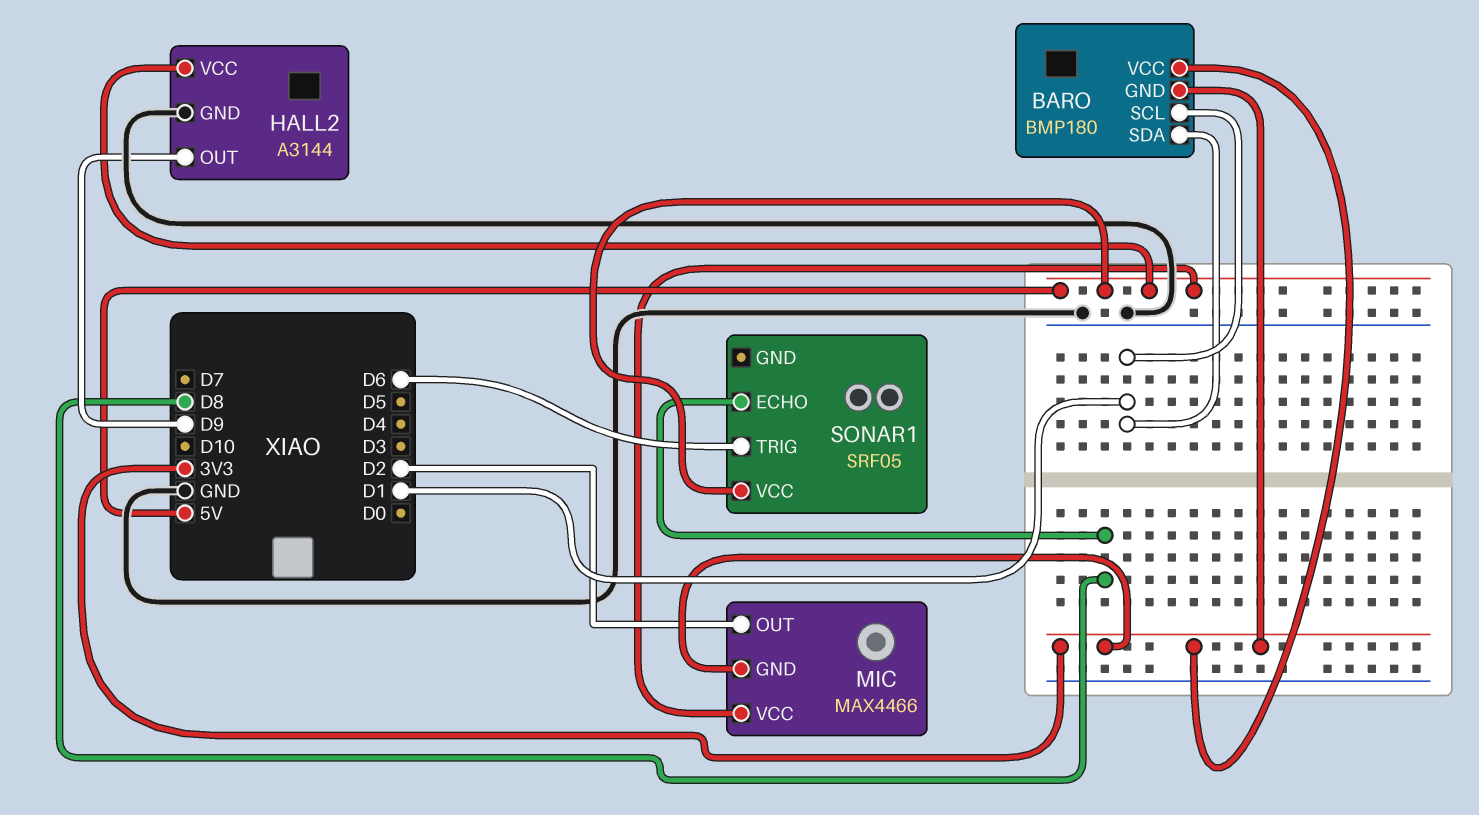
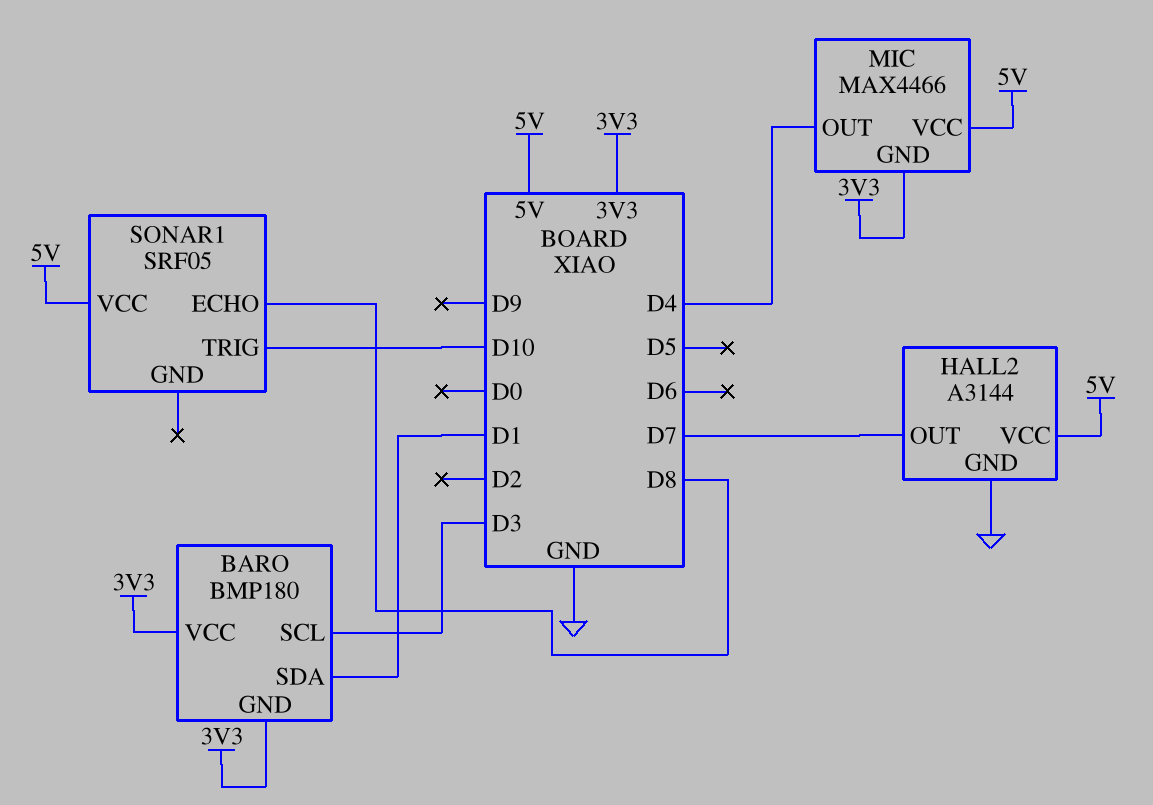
BARO pin SCL: D1 -> D3
HALL2 pin OUT: D9 -> D7
MIC pin OUT: D2 -> D4
SONAR1 pin TRIG: D6 -> D10

